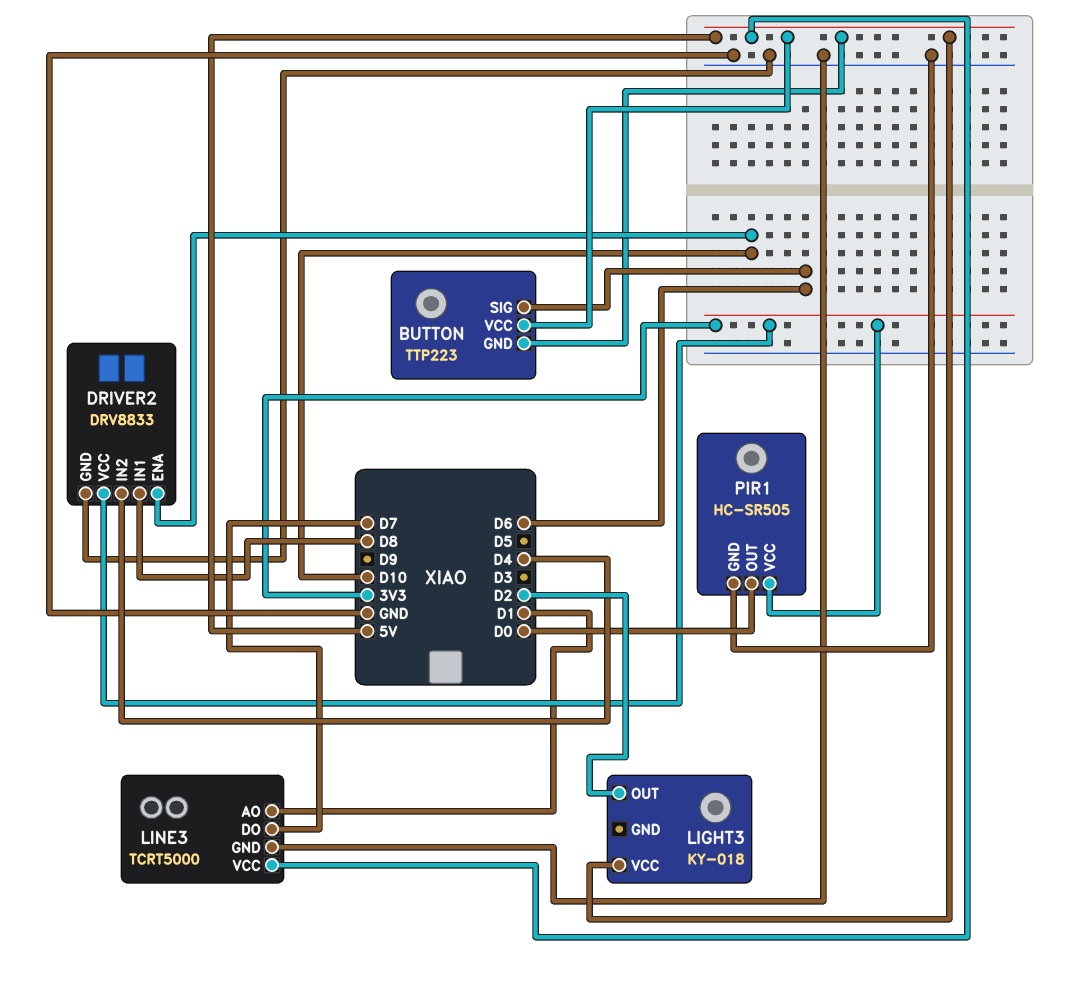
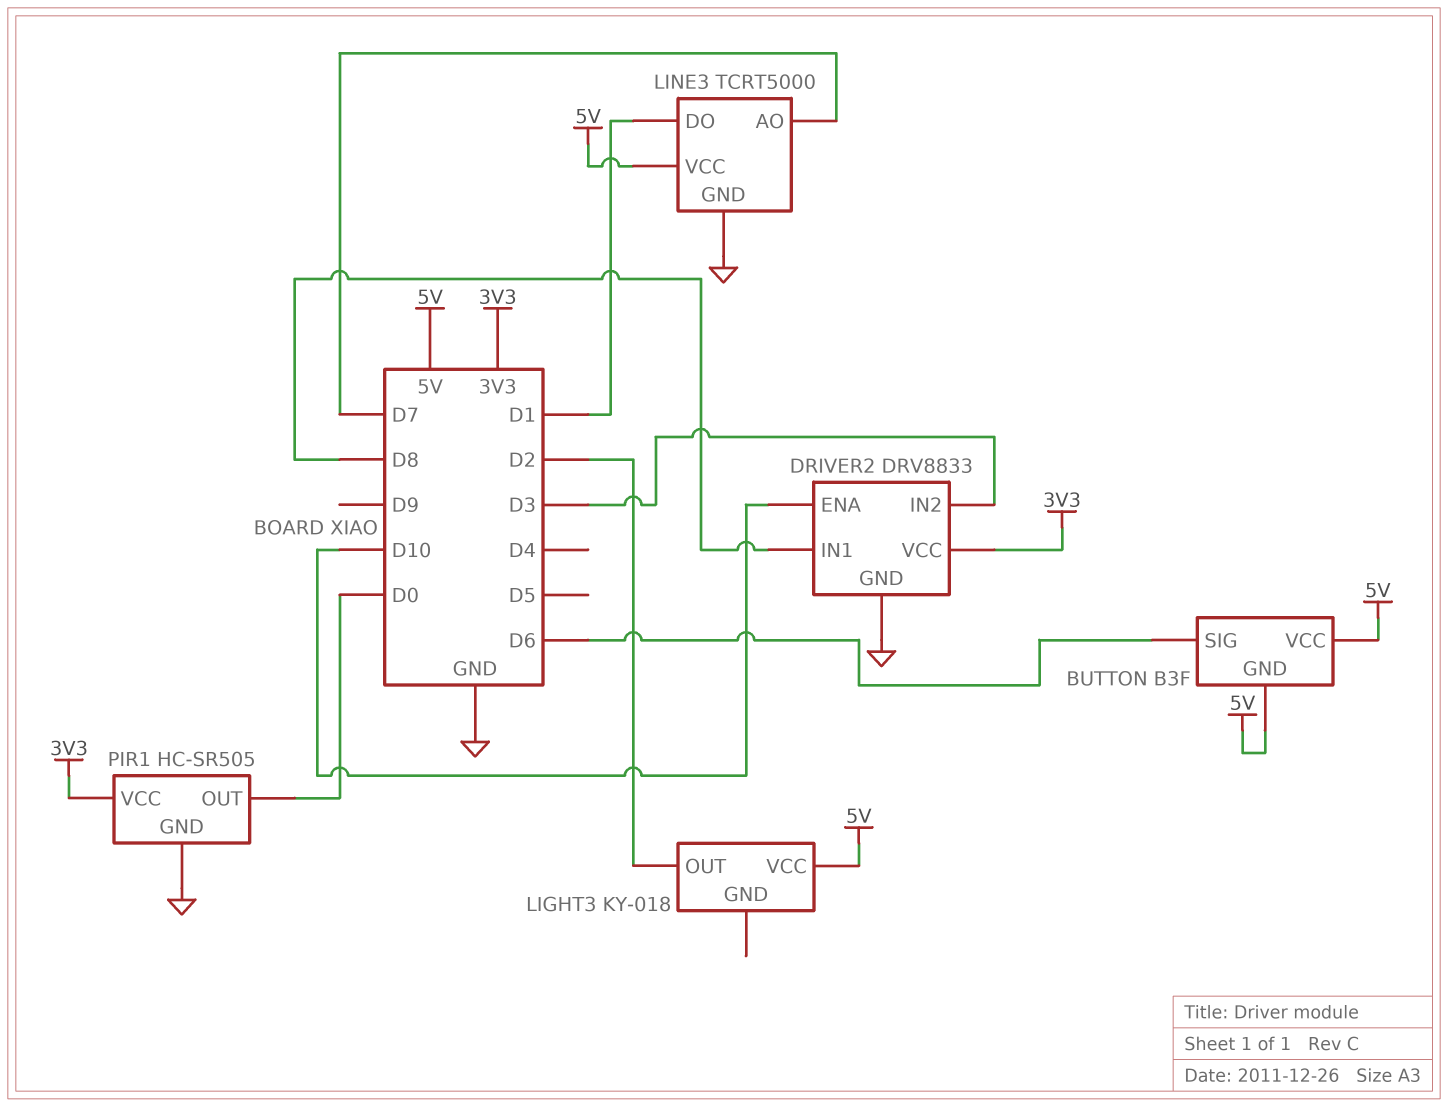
BUTTON: TTP223 -> B3F
DRIVER2 pin IN2: D4 -> D3
LINE3 pin AO: D1 -> D7
LINE3 pin DO: D7 -> D1

